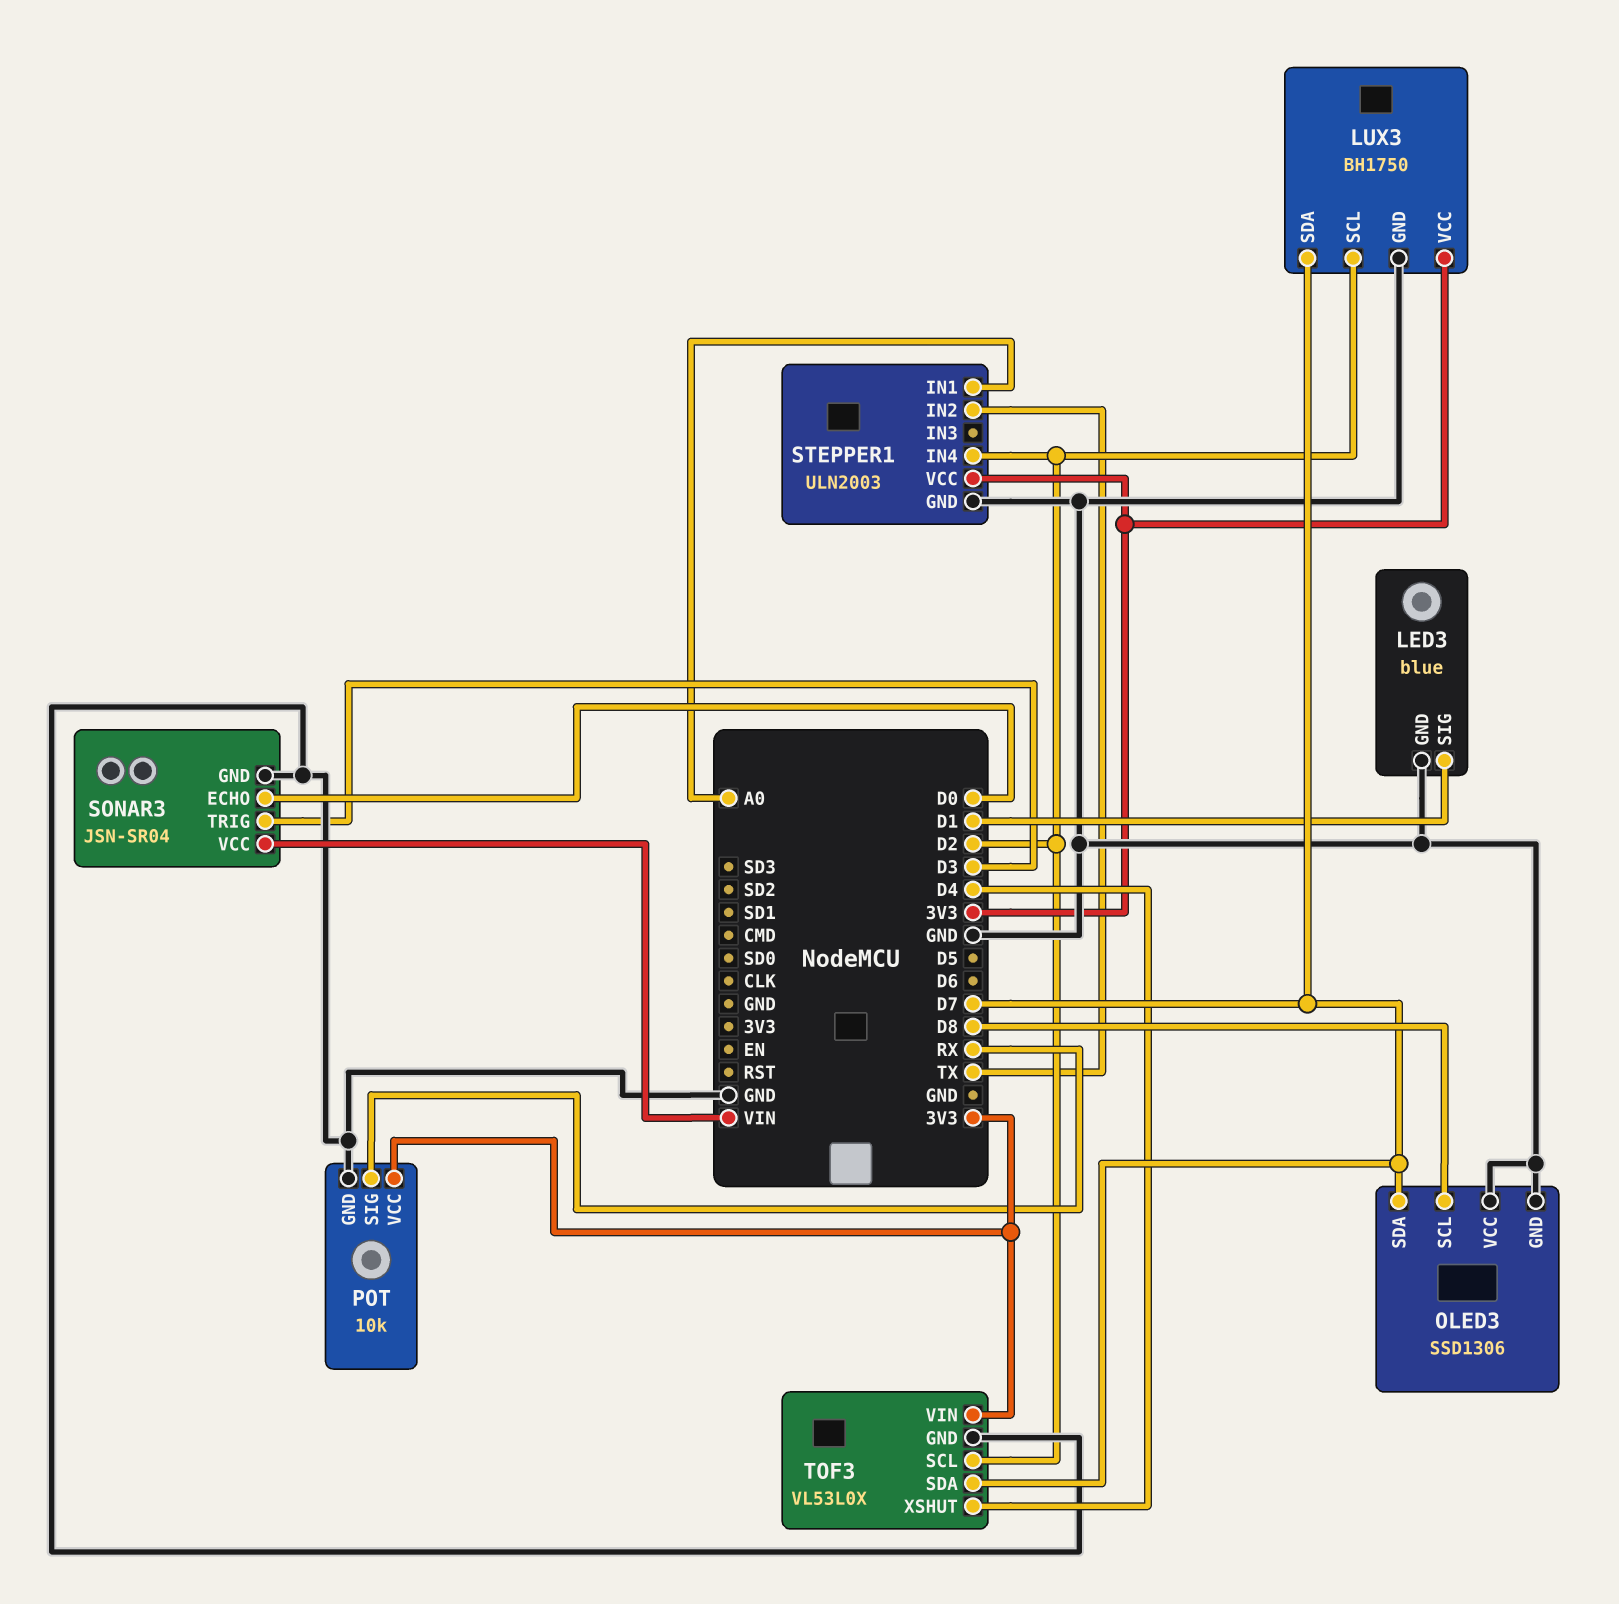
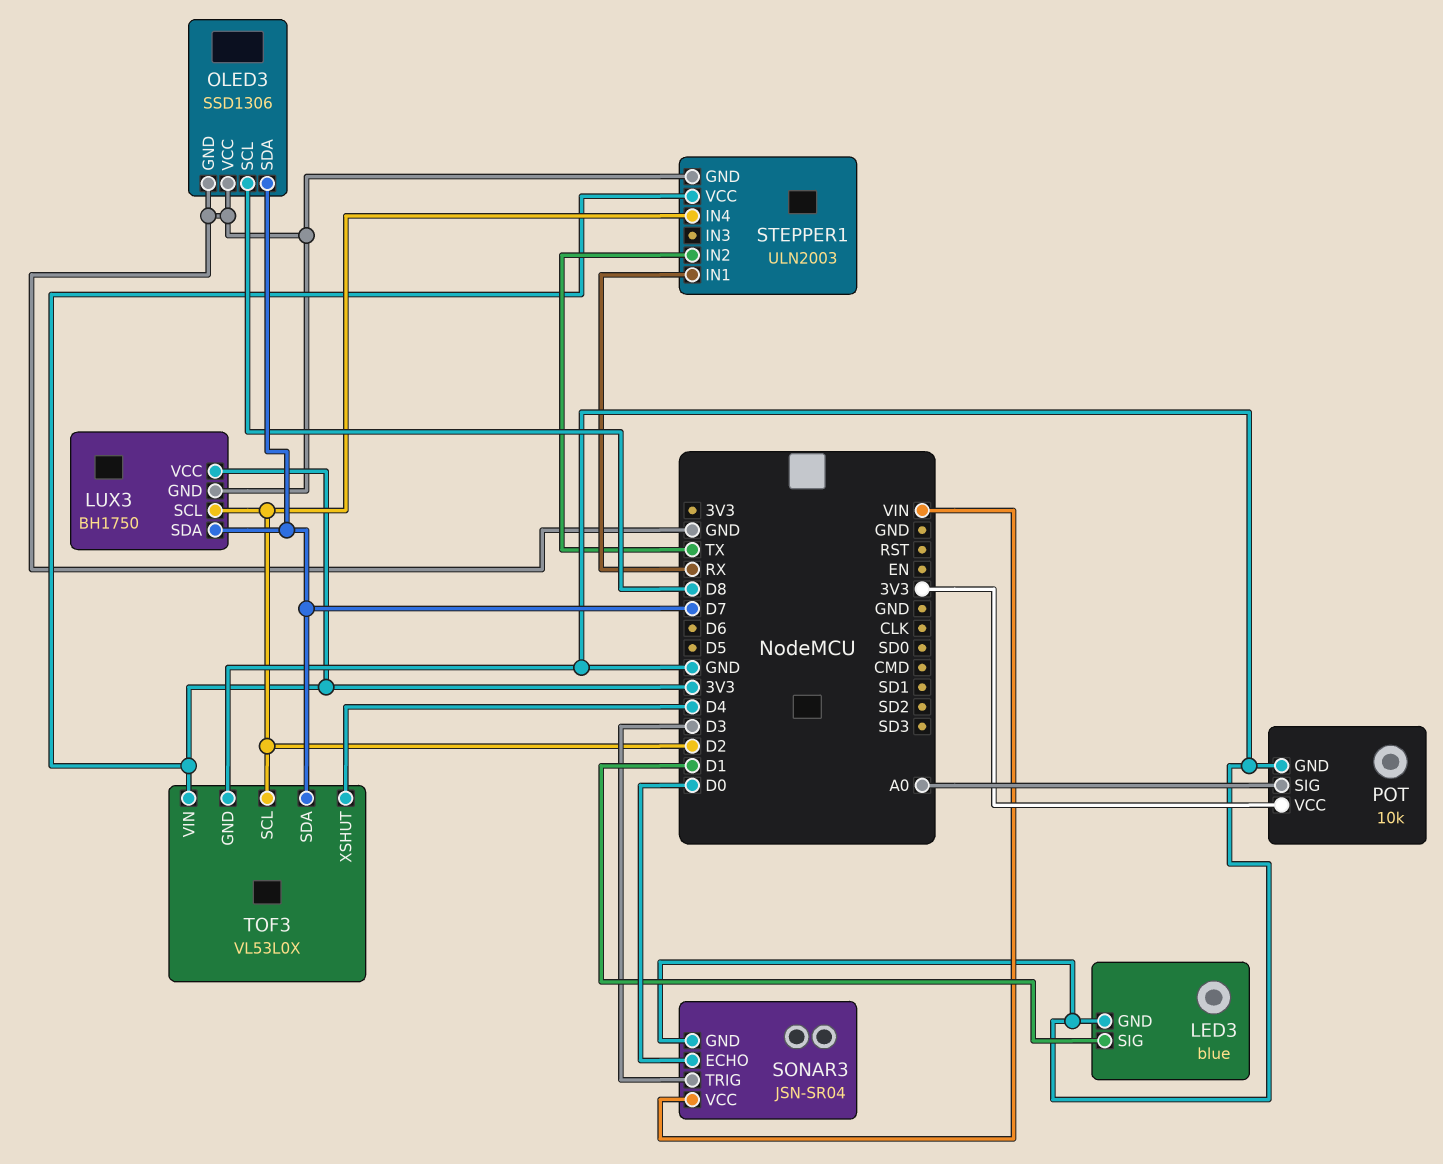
POT pin SIG: RX -> A0
STEPPER1 pin IN1: A0 -> RX

